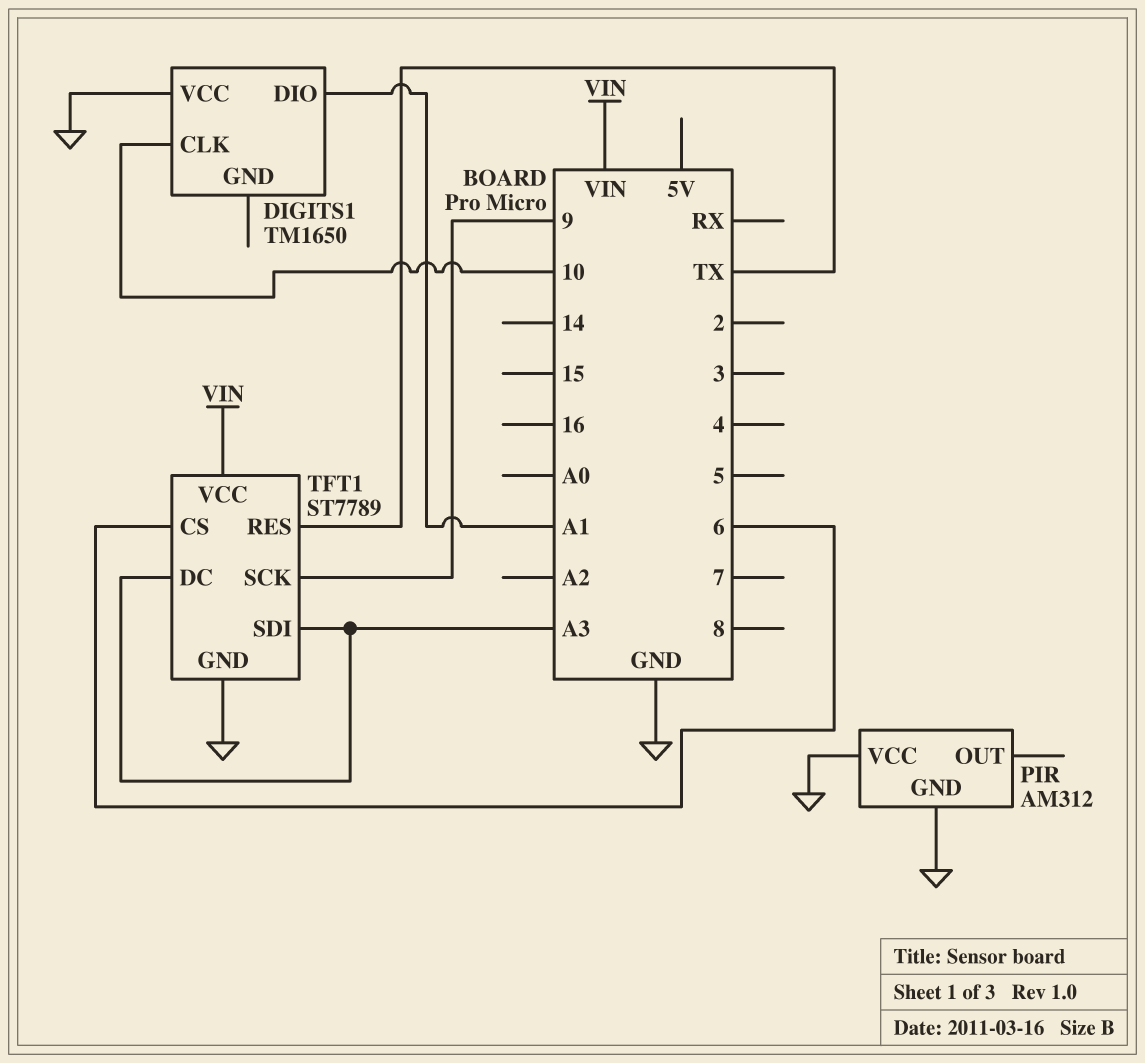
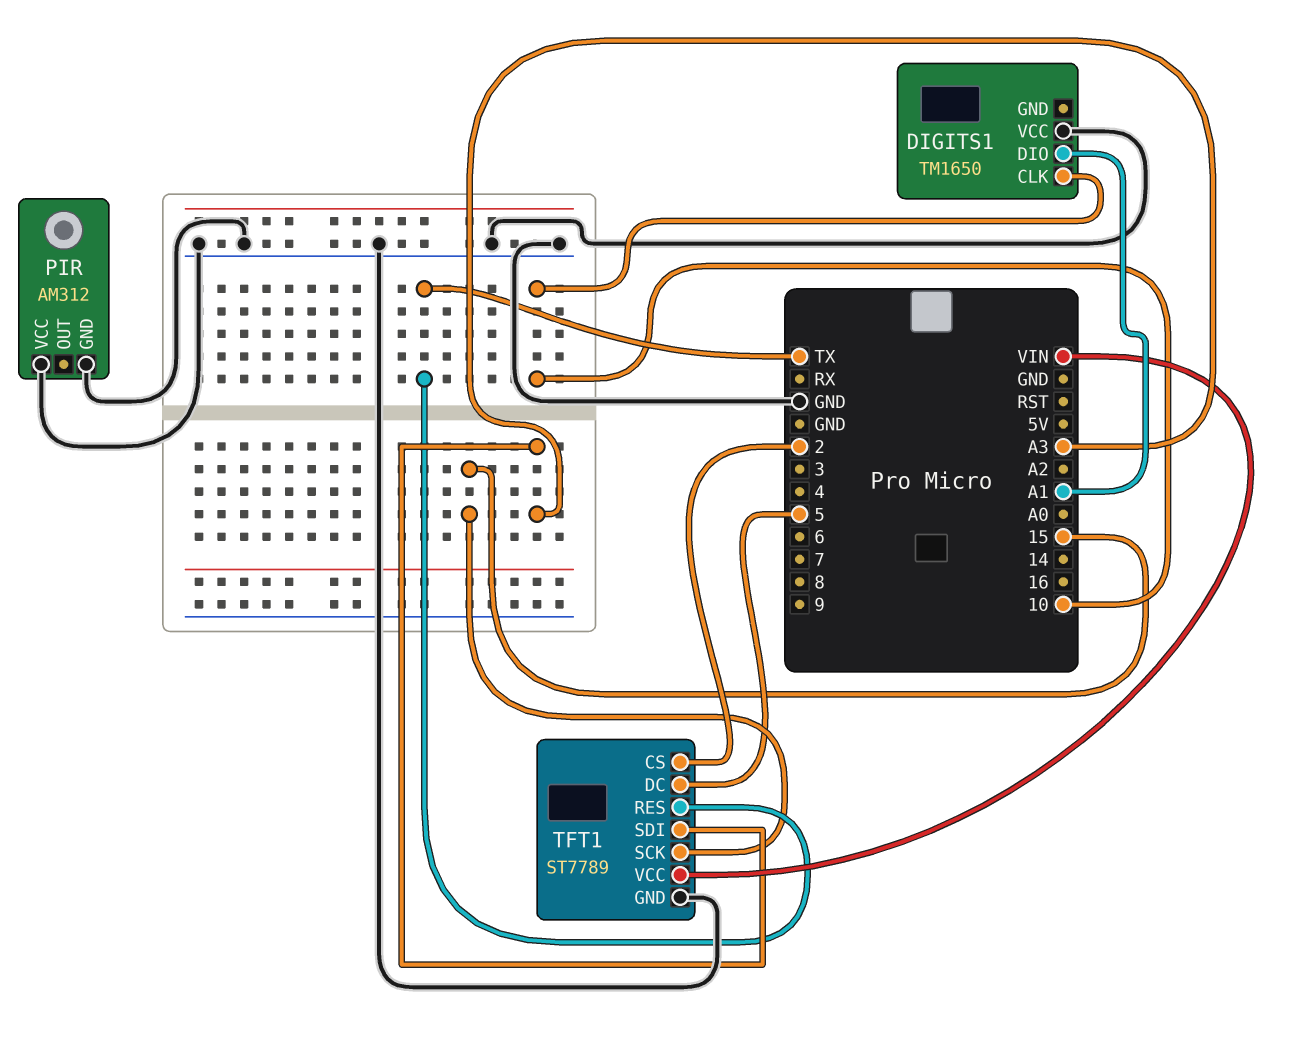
TFT1 pin CS: 6 -> 2
TFT1 pin DC: A3 -> 5
TFT1 pin SCK: 9 -> 15

